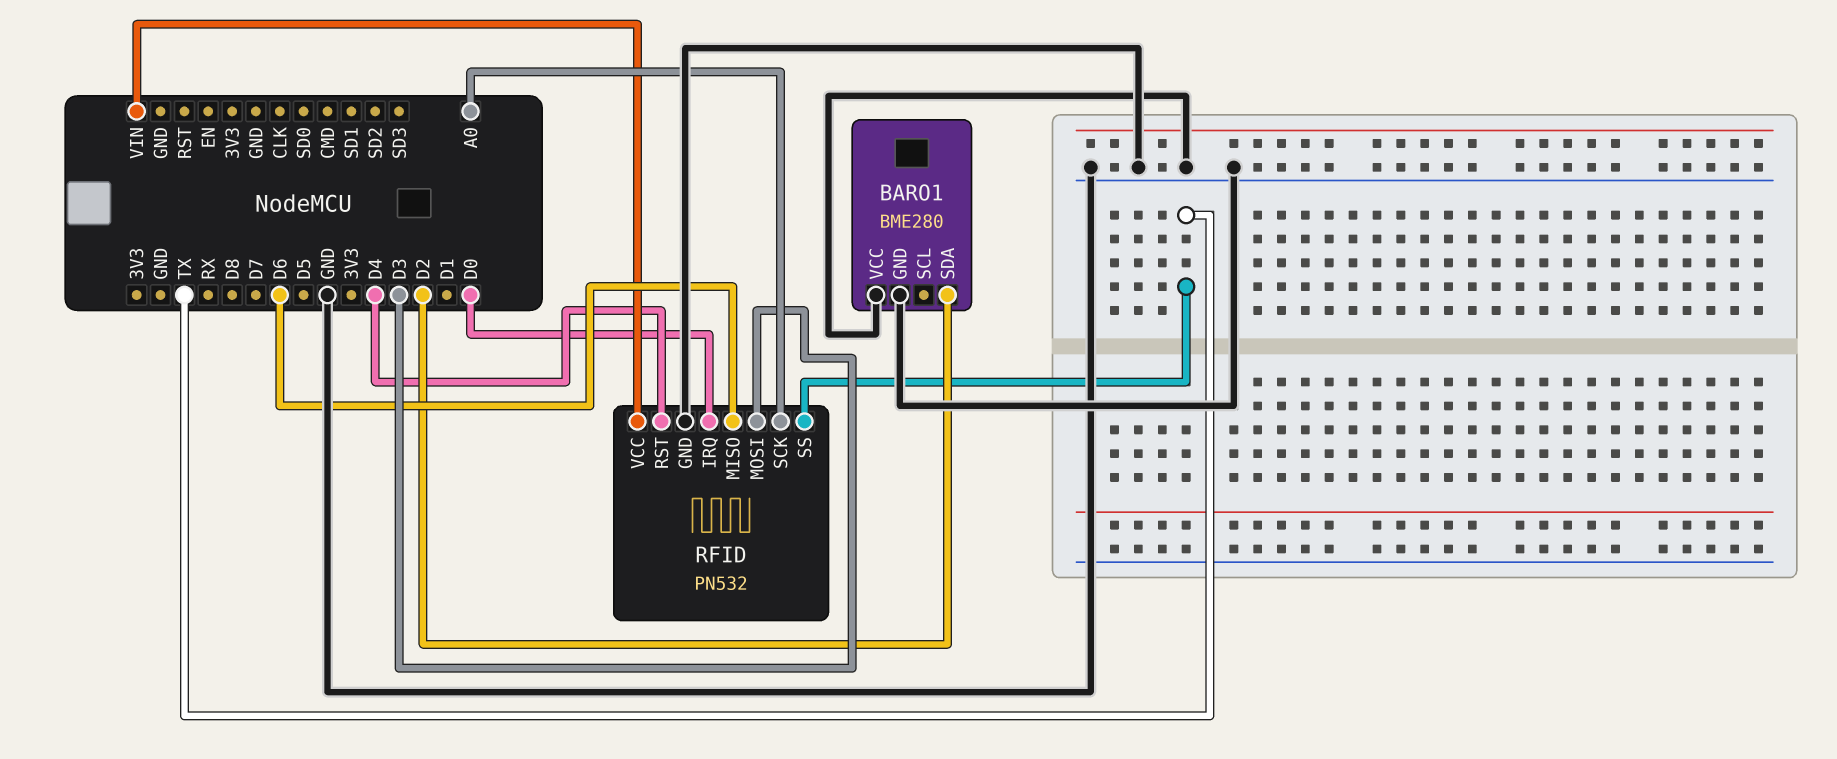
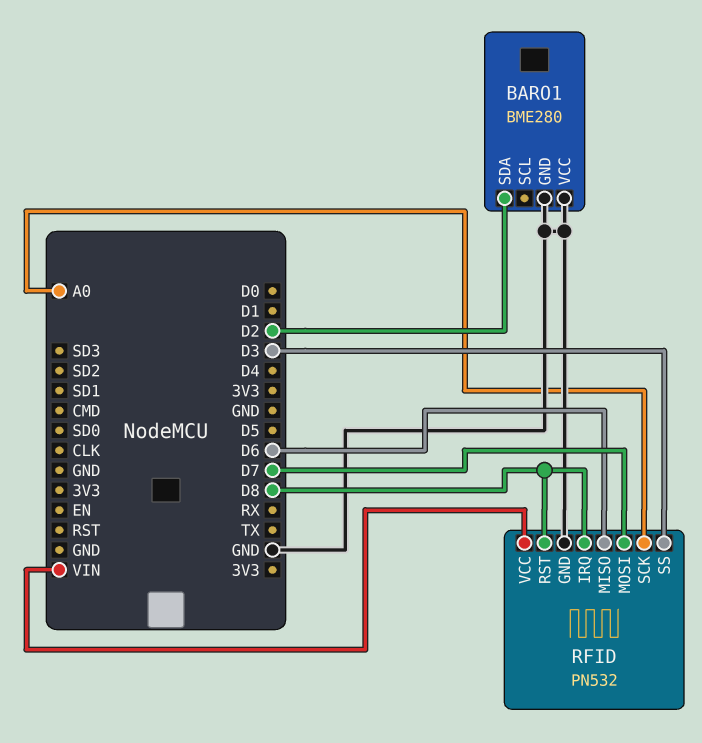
RFID pin IRQ: D0 -> D8
RFID pin MOSI: D3 -> D7
RFID pin RST: D4 -> D8
RFID pin SS: TX -> D3

